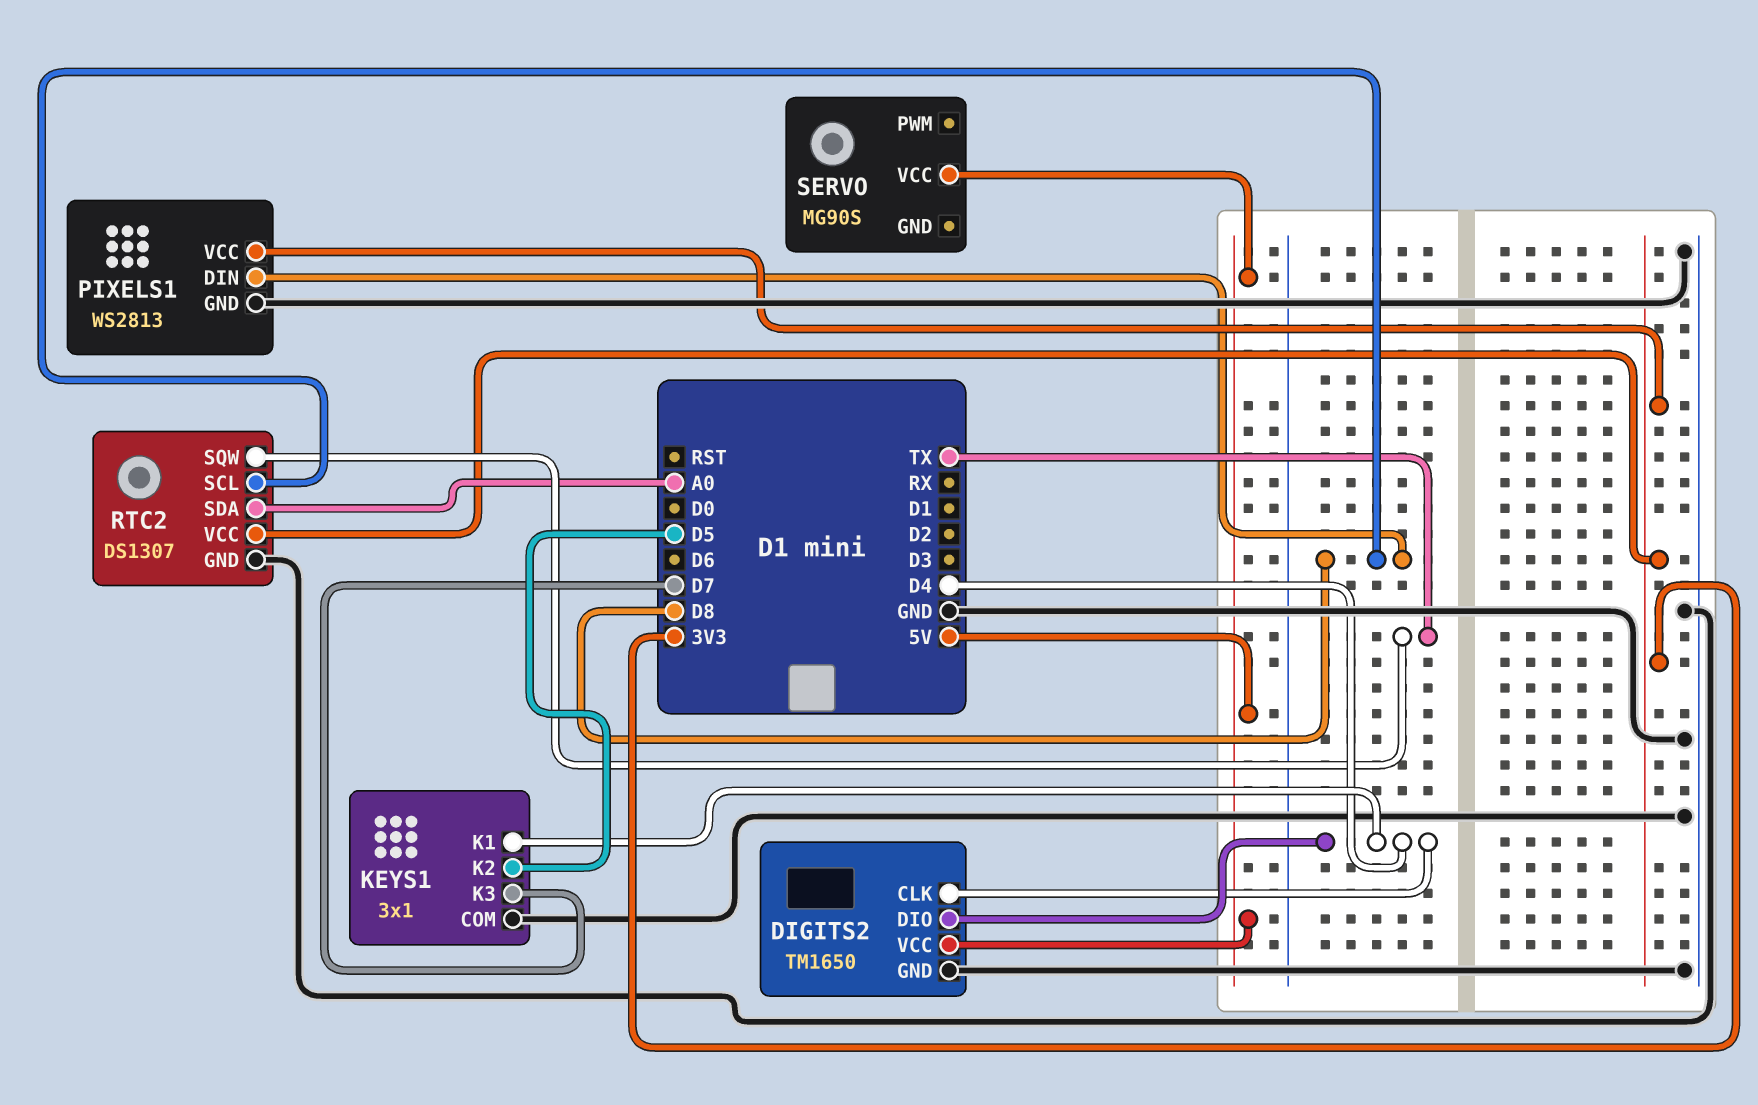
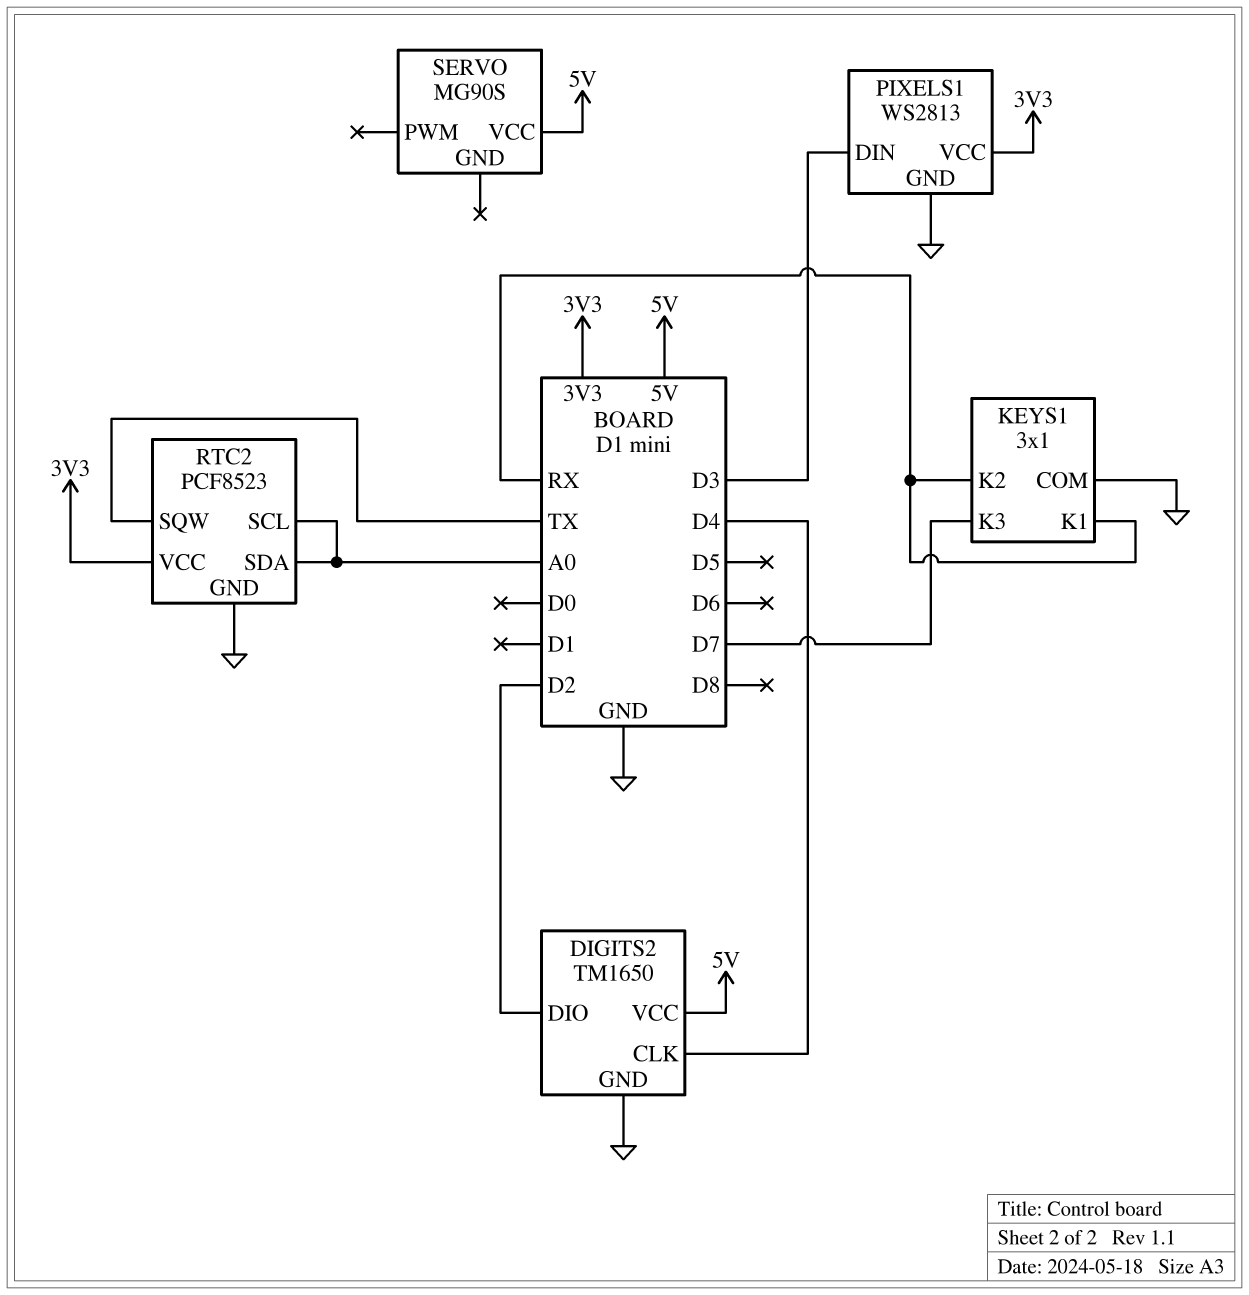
DIGITS2 pin DIO: D4 -> D2
KEYS1 pin K1: D4 -> RX
KEYS1 pin K2: D5 -> RX
PIXELS1 pin DIN: D8 -> D3
RTC2: DS1307 -> PCF8523
RTC2 pin SCL: D8 -> A0

